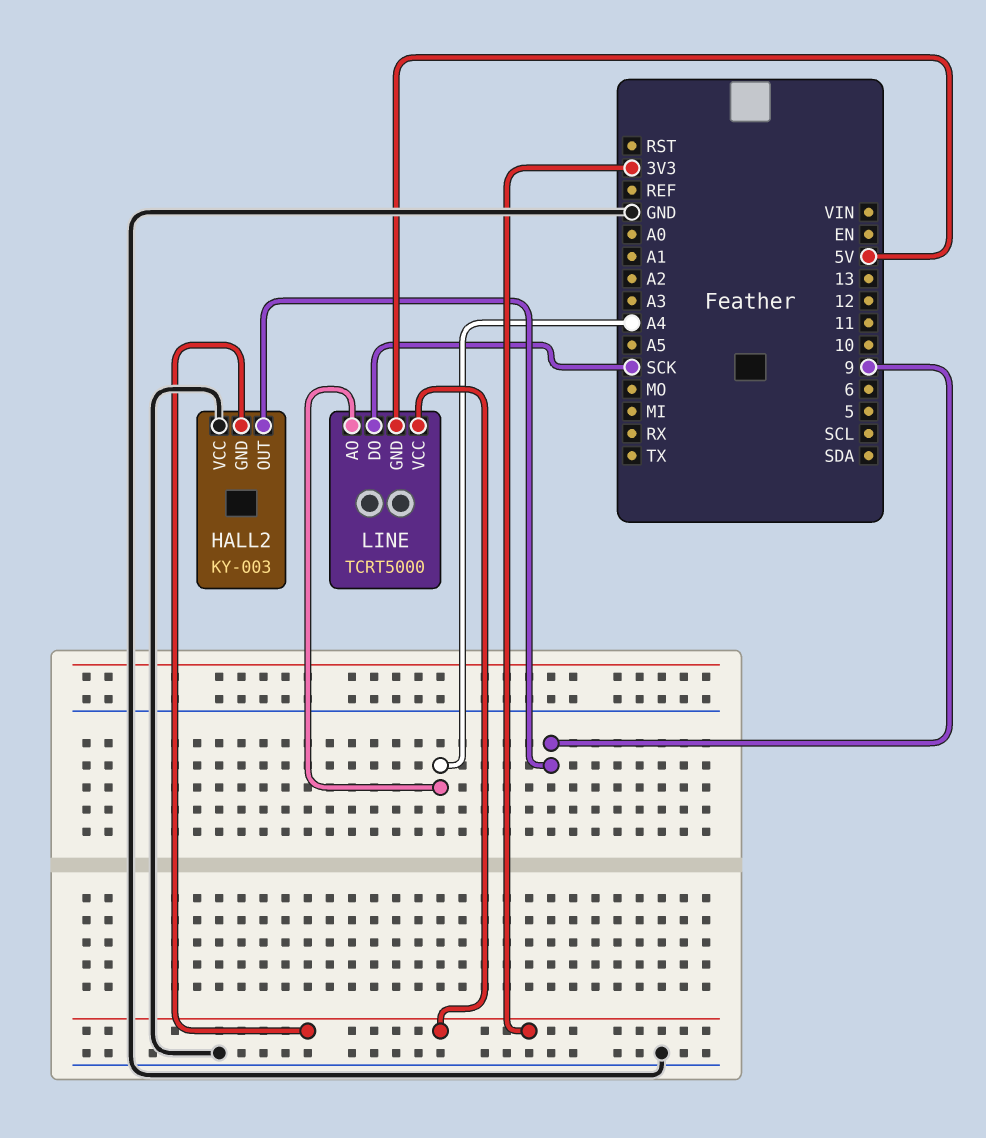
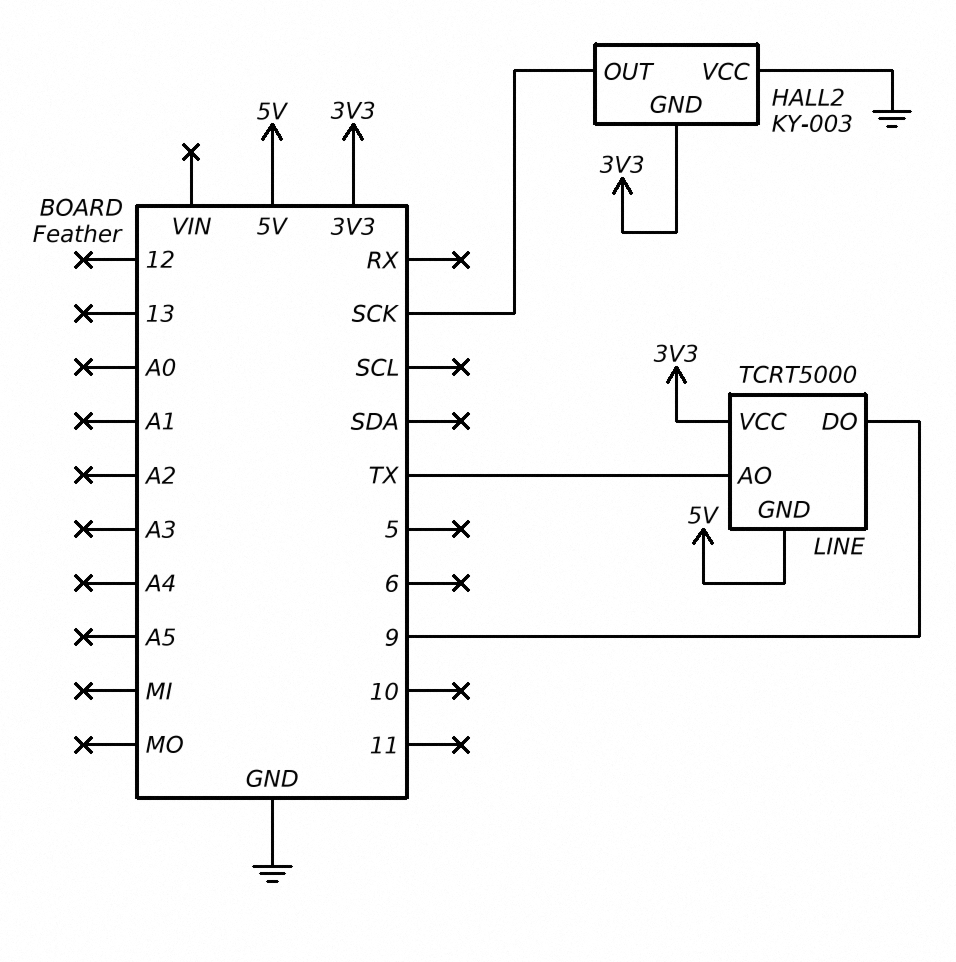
HALL2 pin OUT: 9 -> SCK
LINE pin AO: A4 -> TX
LINE pin DO: SCK -> 9

